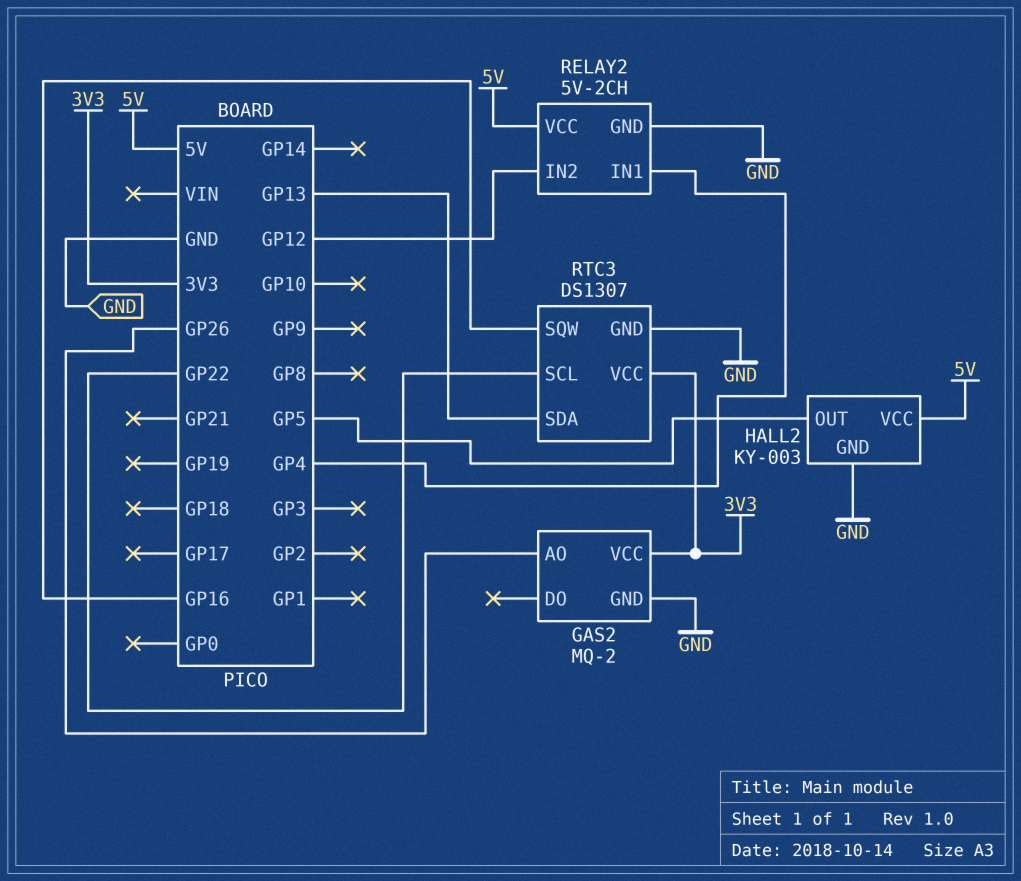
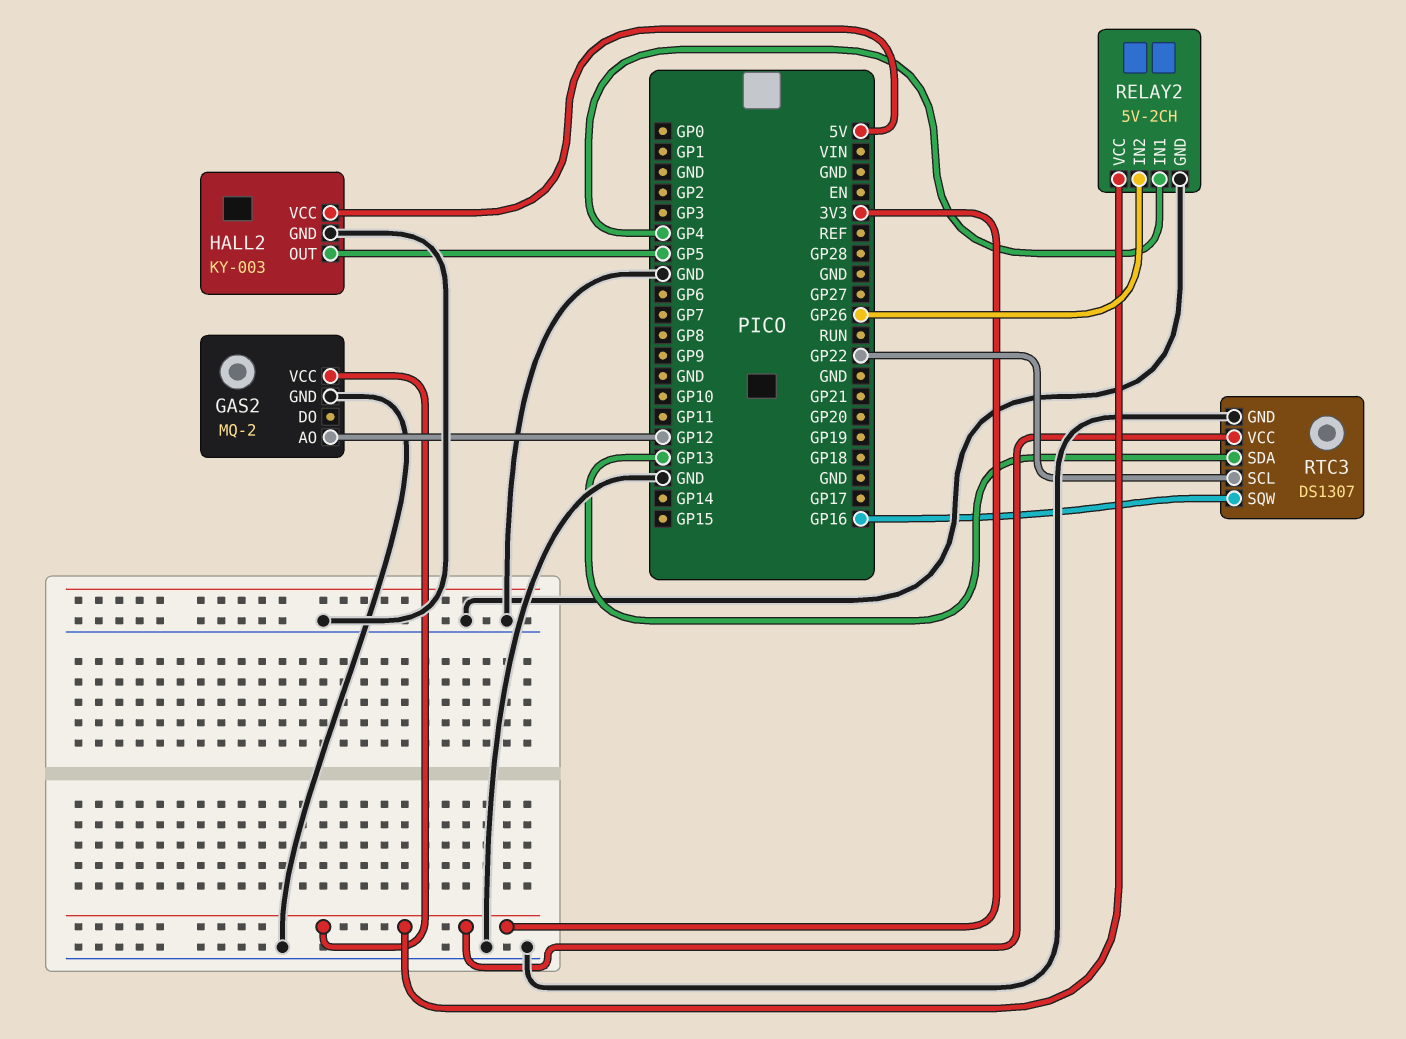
GAS2 pin AO: GP26 -> GP12
RELAY2 pin IN2: GP12 -> GP26
RELAY2 pin VCC: 5V -> 3V3

